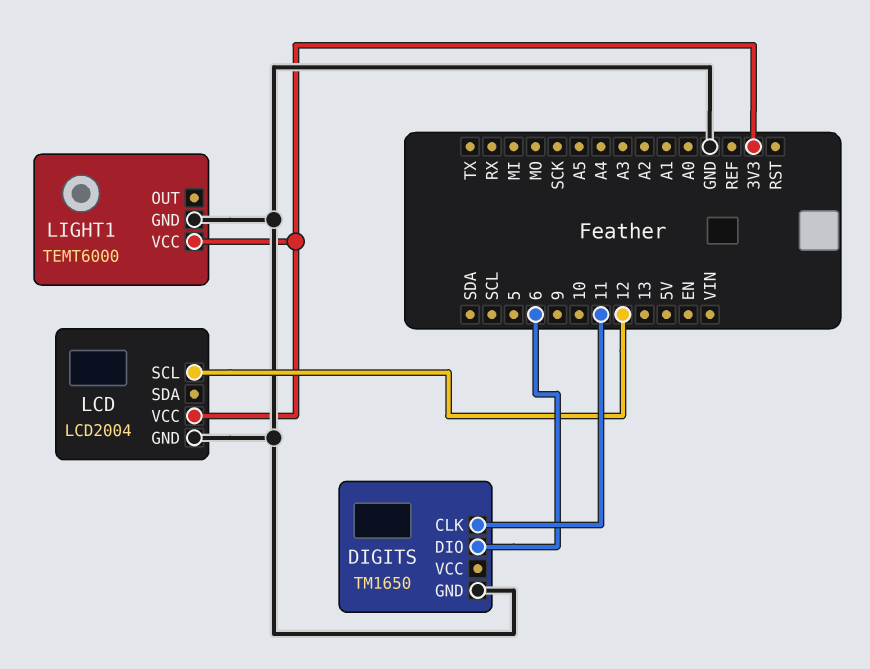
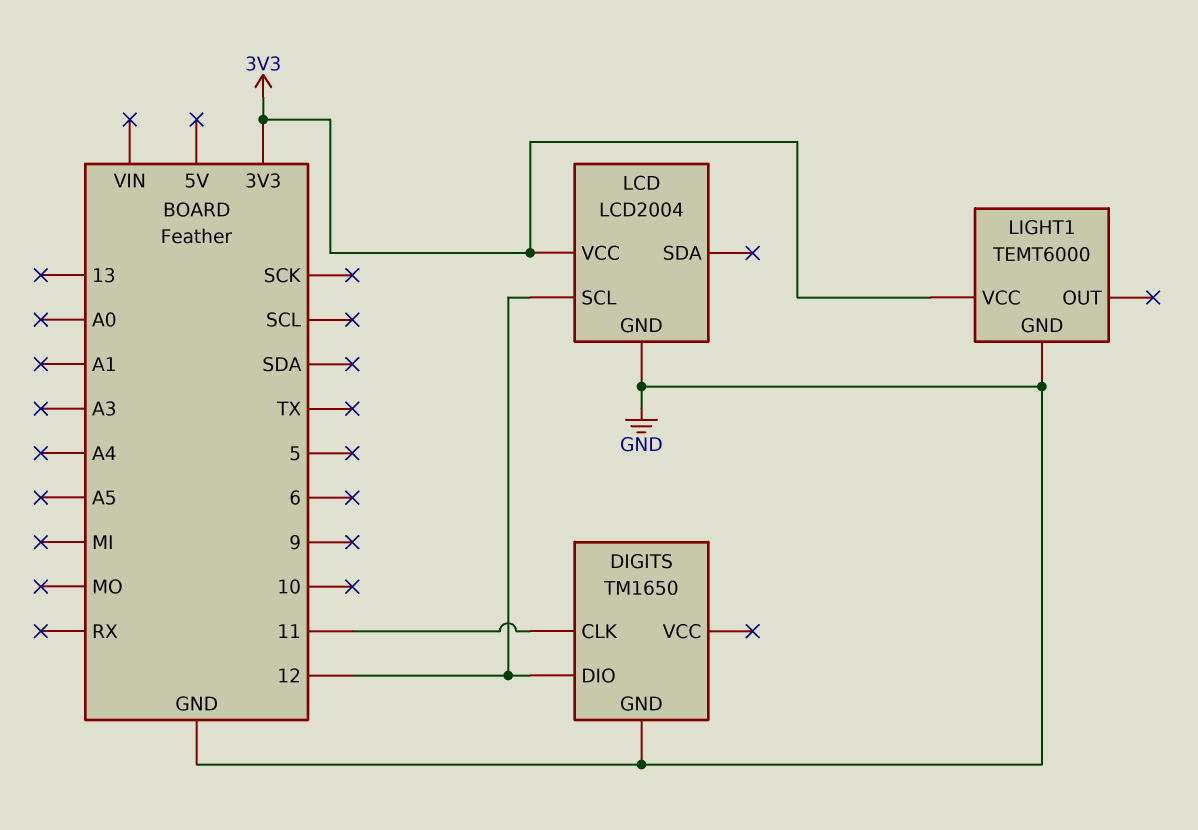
DIGITS pin DIO: 6 -> 12

